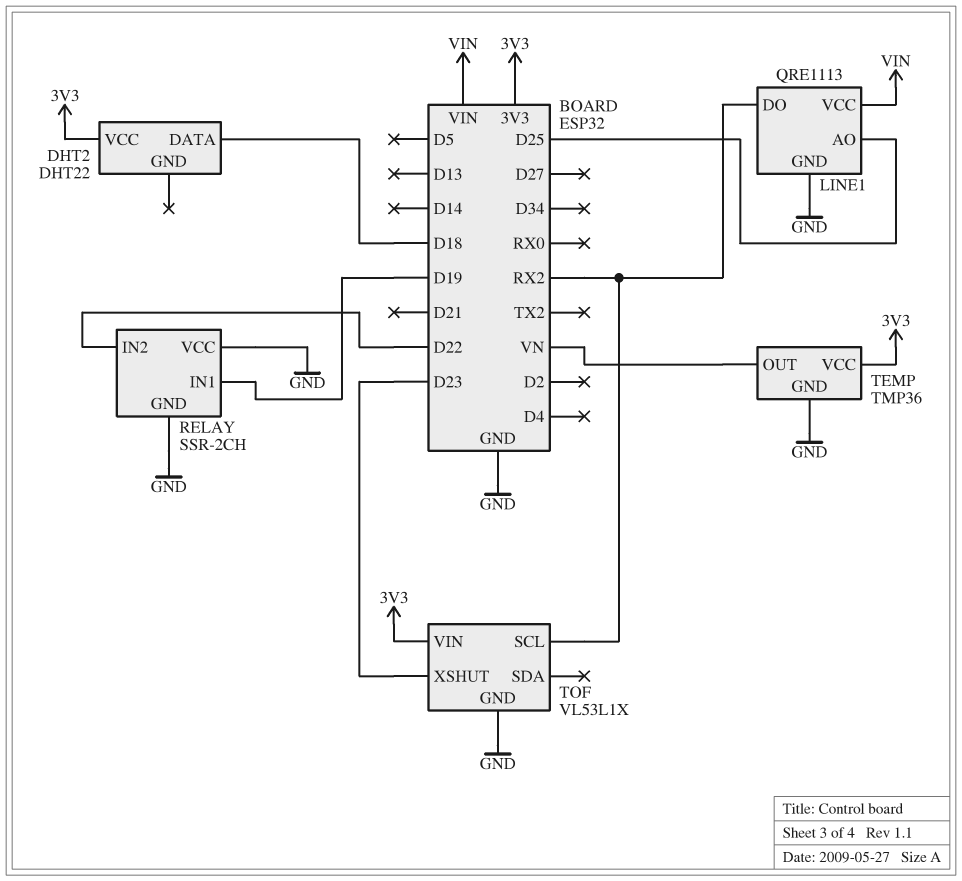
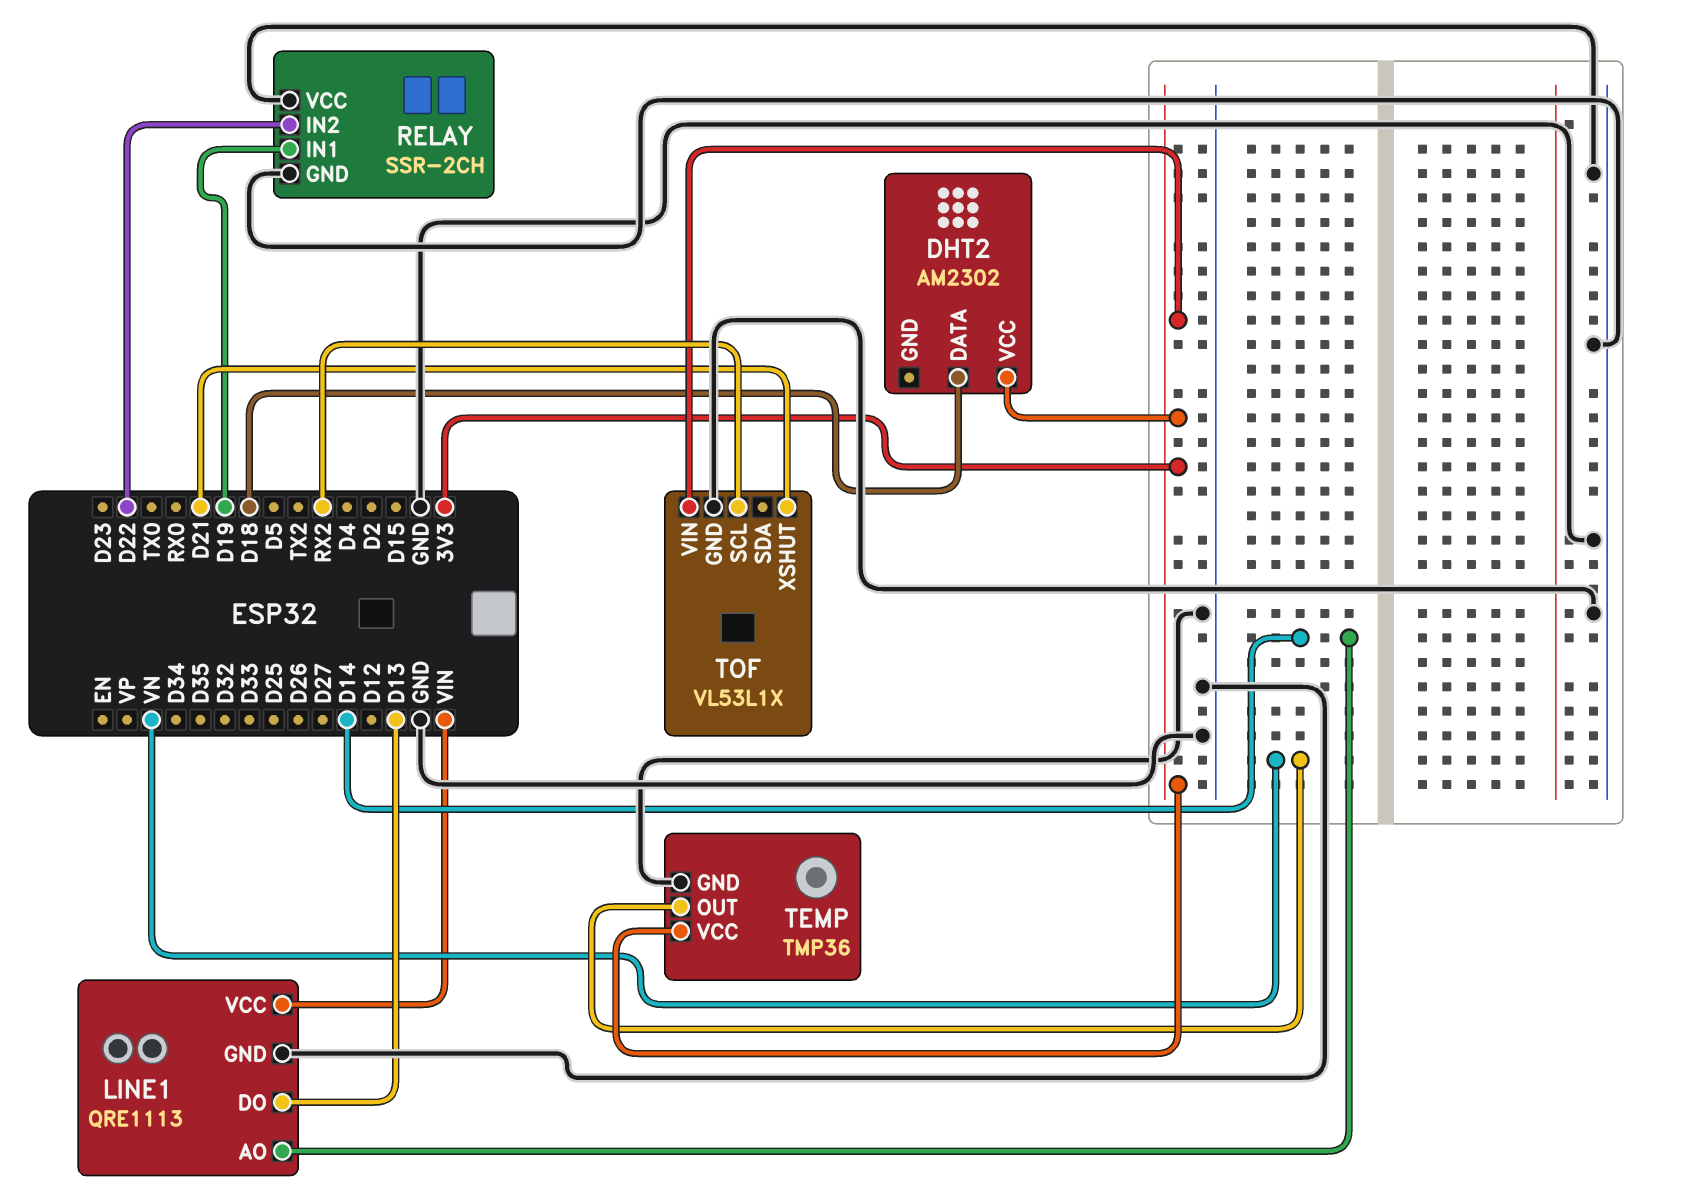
DHT2: DHT22 -> AM2302
LINE1 pin AO: D25 -> D14
LINE1 pin DO: RX2 -> D13
TOF pin XSHUT: D23 -> D21

